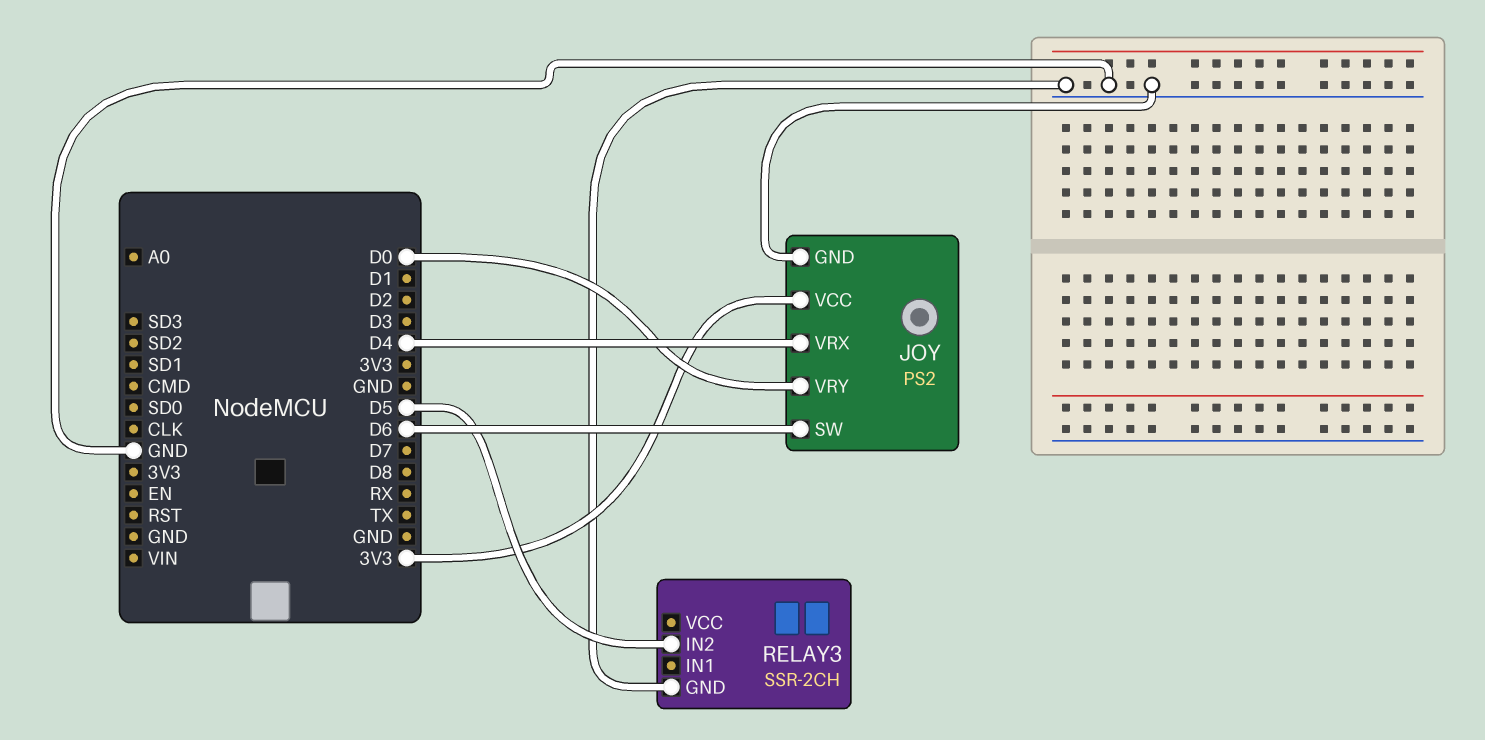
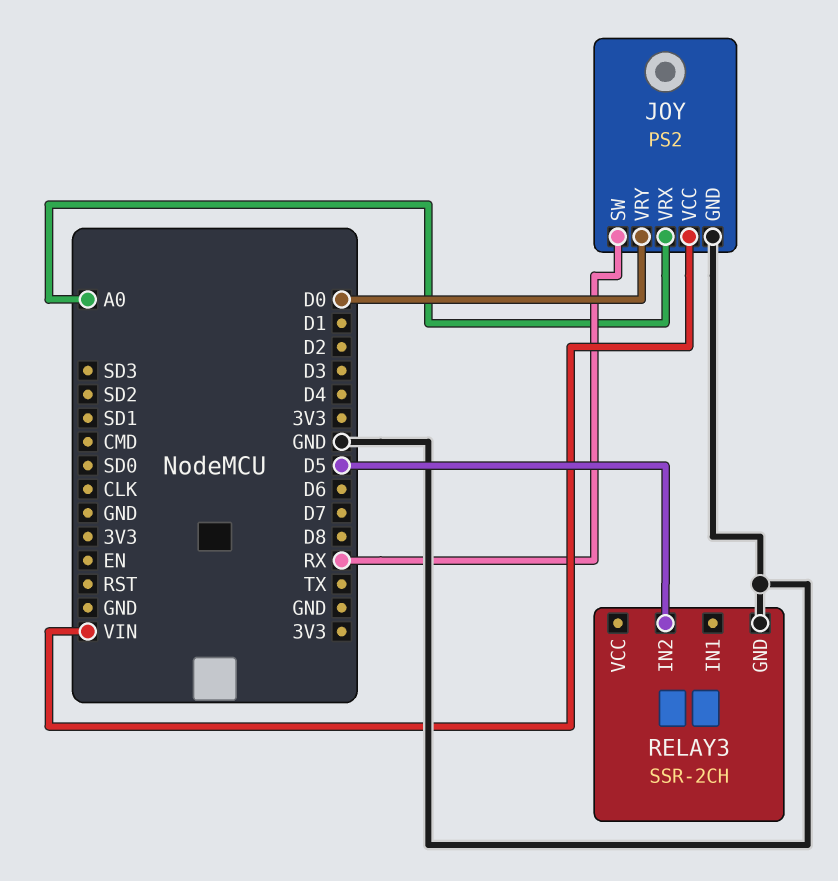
JOY pin SW: D6 -> RX
JOY pin VCC: 3V3 -> VIN
JOY pin VRX: D4 -> A0

